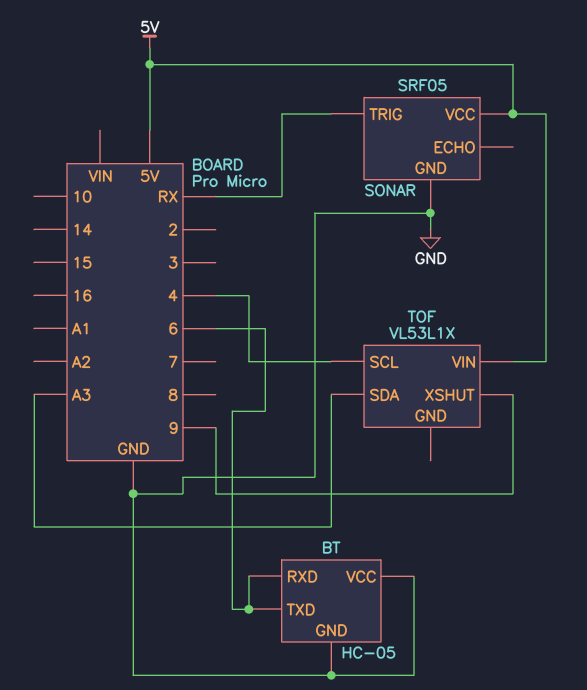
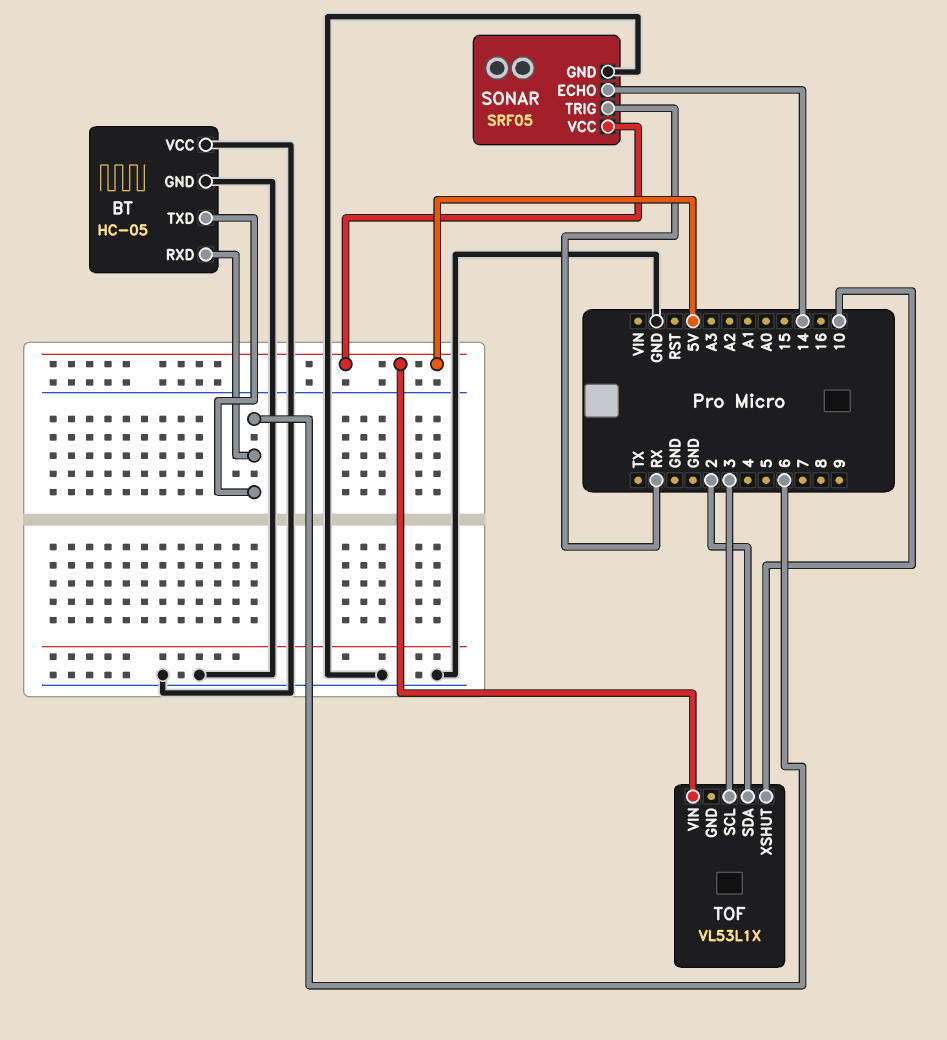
SONAR pin ECHO: none -> 14
TOF pin SCL: 4 -> 3
TOF pin SDA: A3 -> 2
TOF pin XSHUT: 9 -> 10

